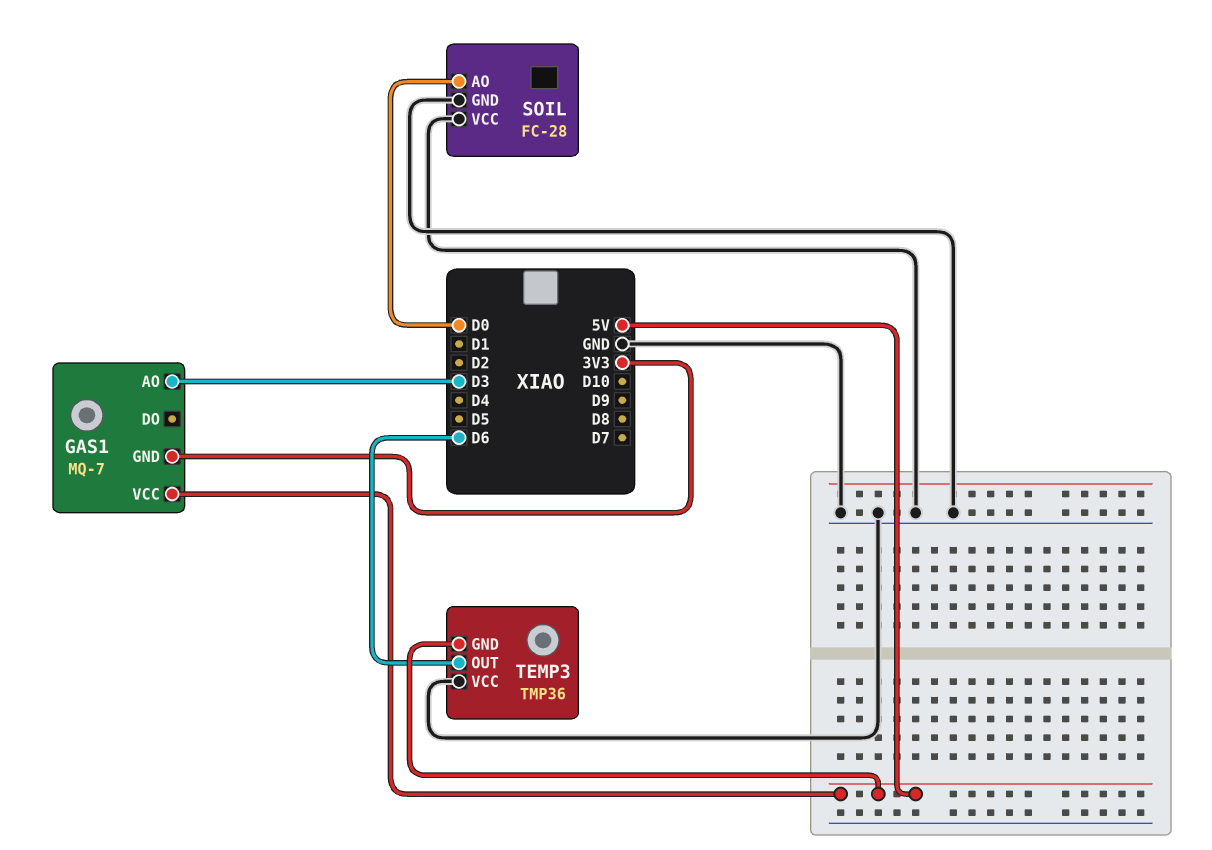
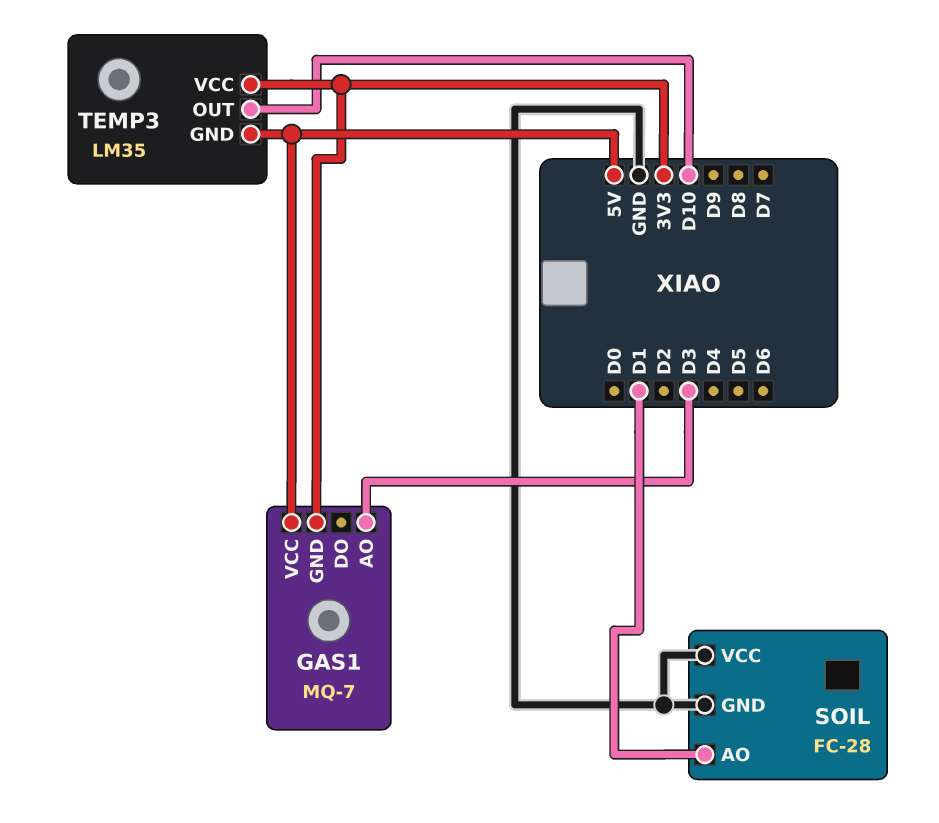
SOIL pin AO: D0 -> D1
TEMP3: TMP36 -> LM35
TEMP3 pin OUT: D6 -> D10
TEMP3 pin VCC: GND -> 3V3

